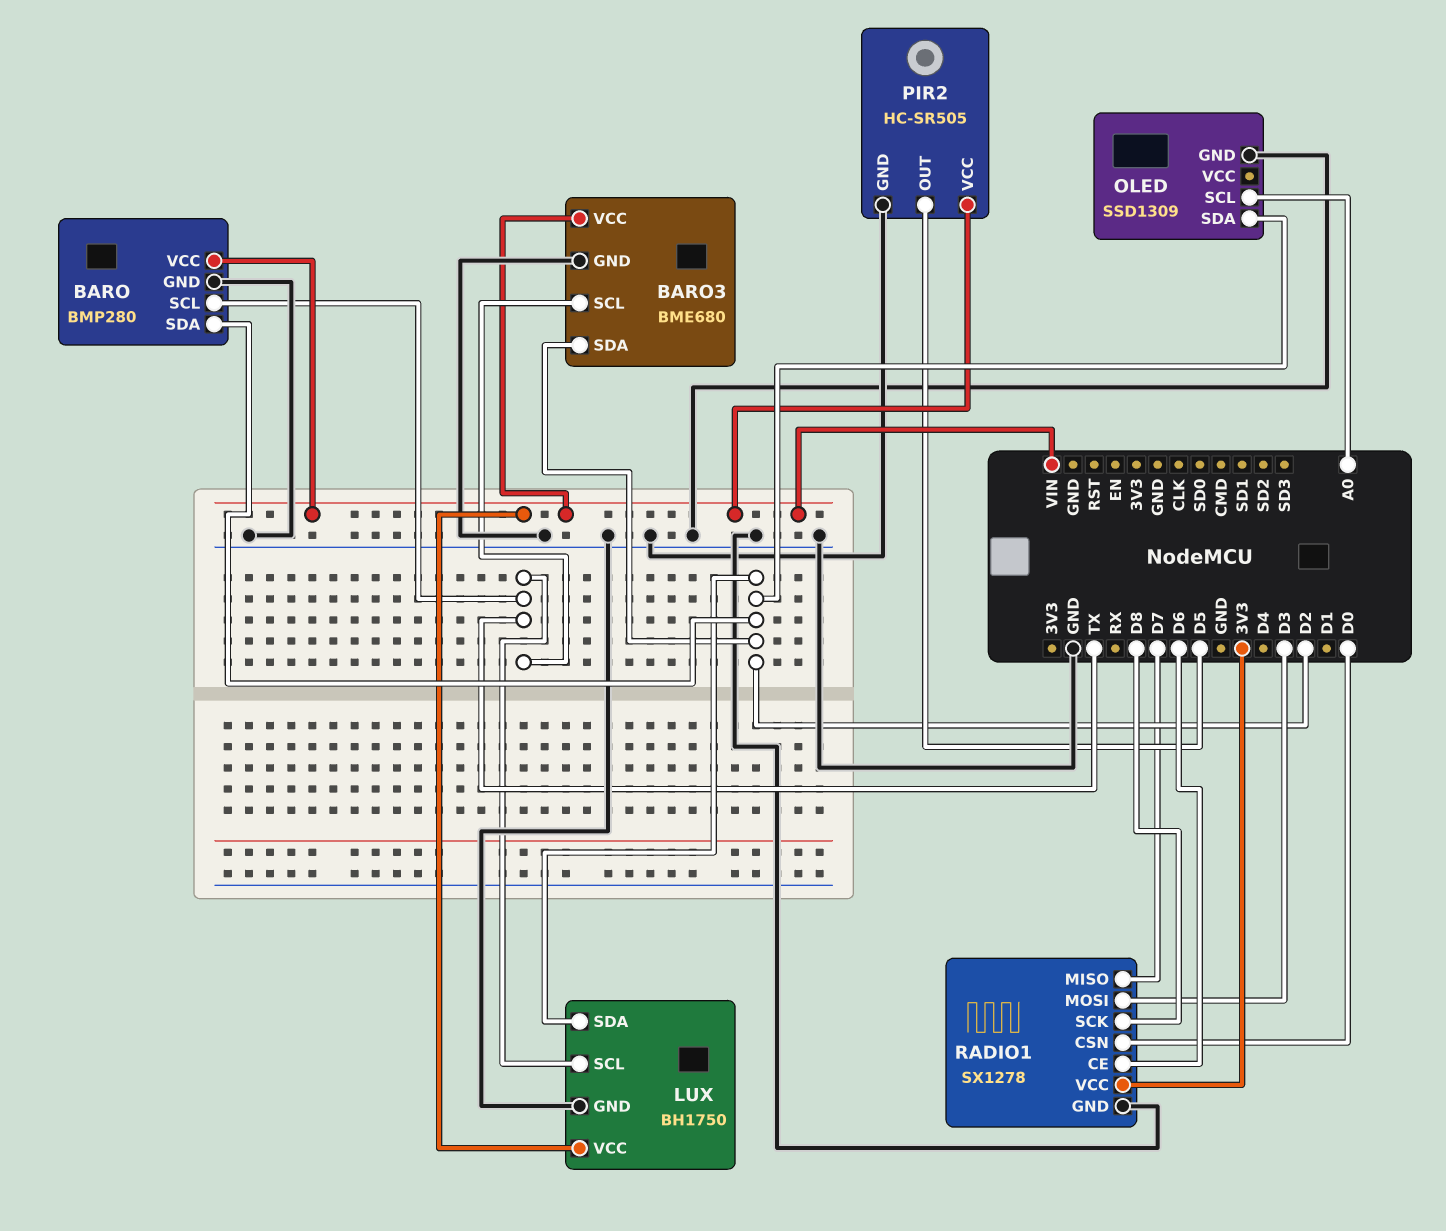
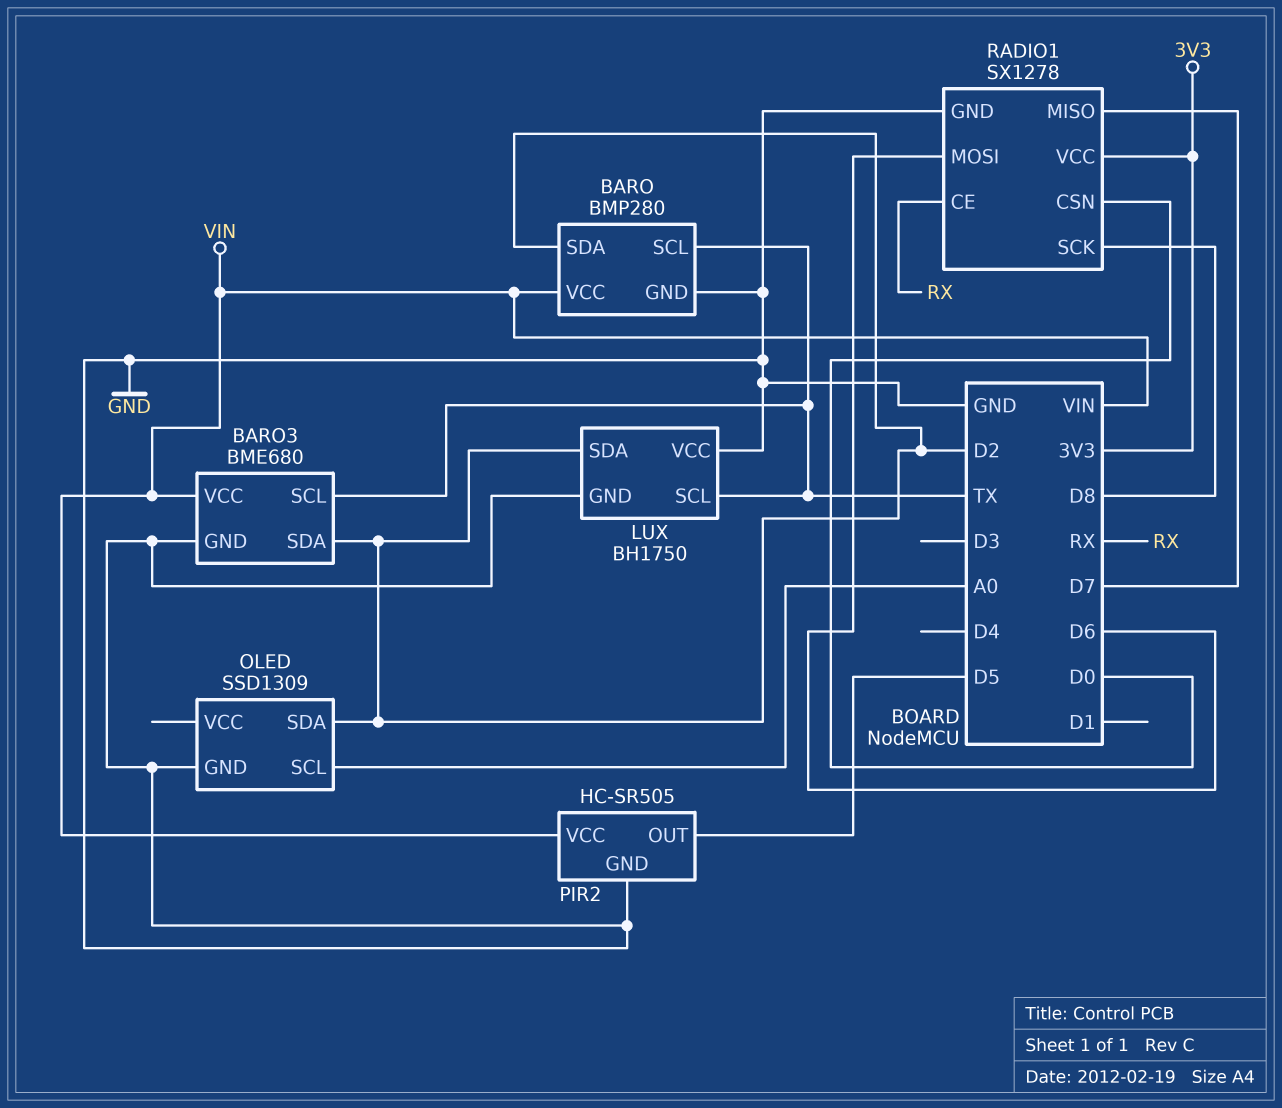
LUX pin VCC: VIN -> GND
RADIO1 pin CE: D6 -> RX
RADIO1 pin MOSI: D3 -> D6

